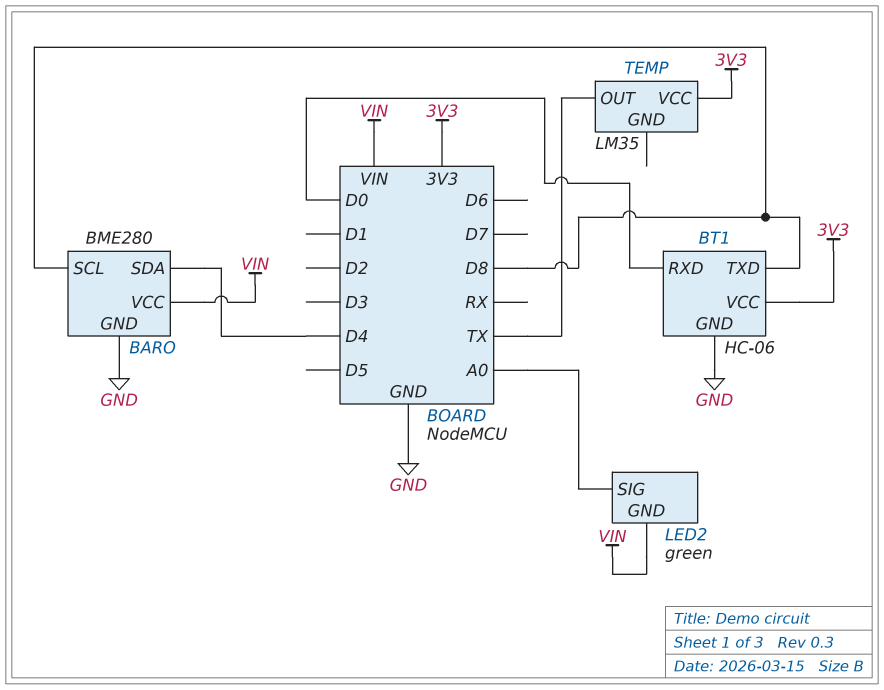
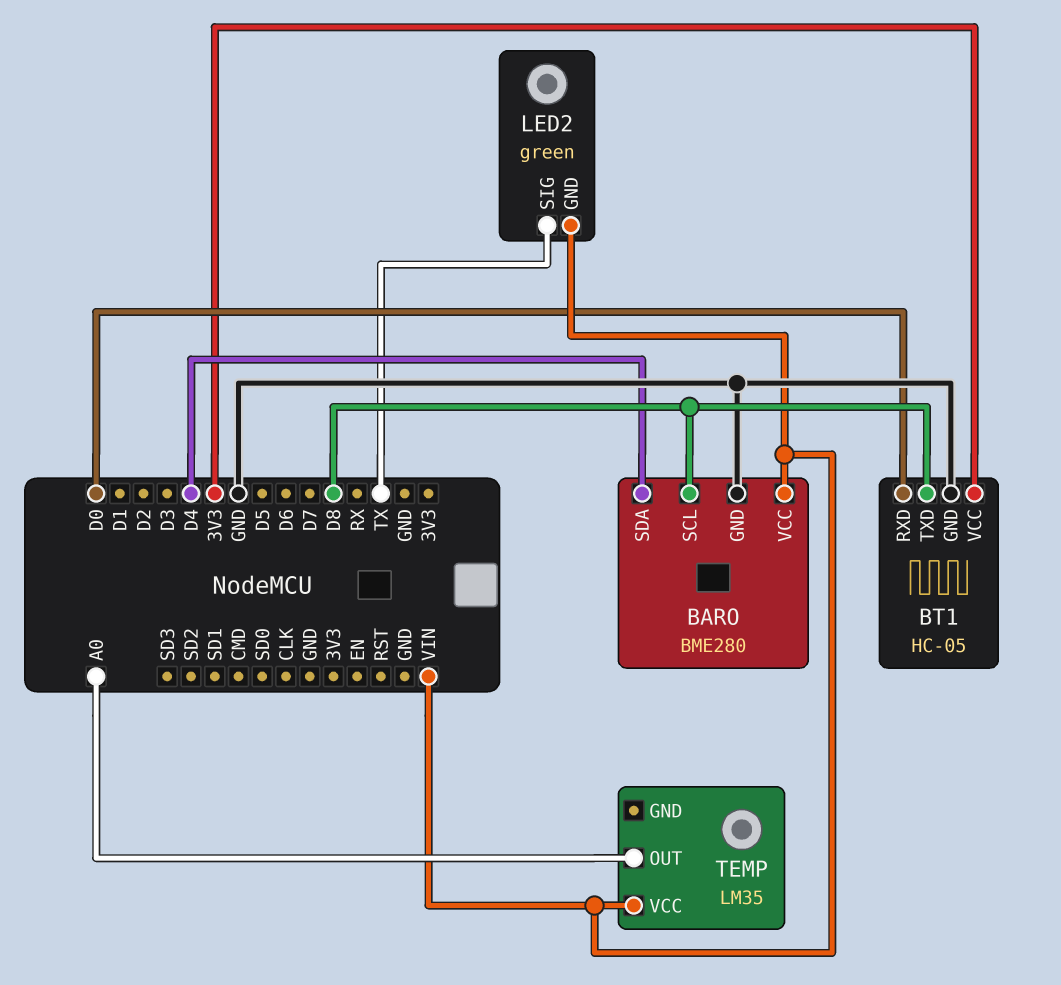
BT1: HC-06 -> HC-05
LED2 pin SIG: A0 -> TX
TEMP pin OUT: TX -> A0
TEMP pin VCC: 3V3 -> VIN

